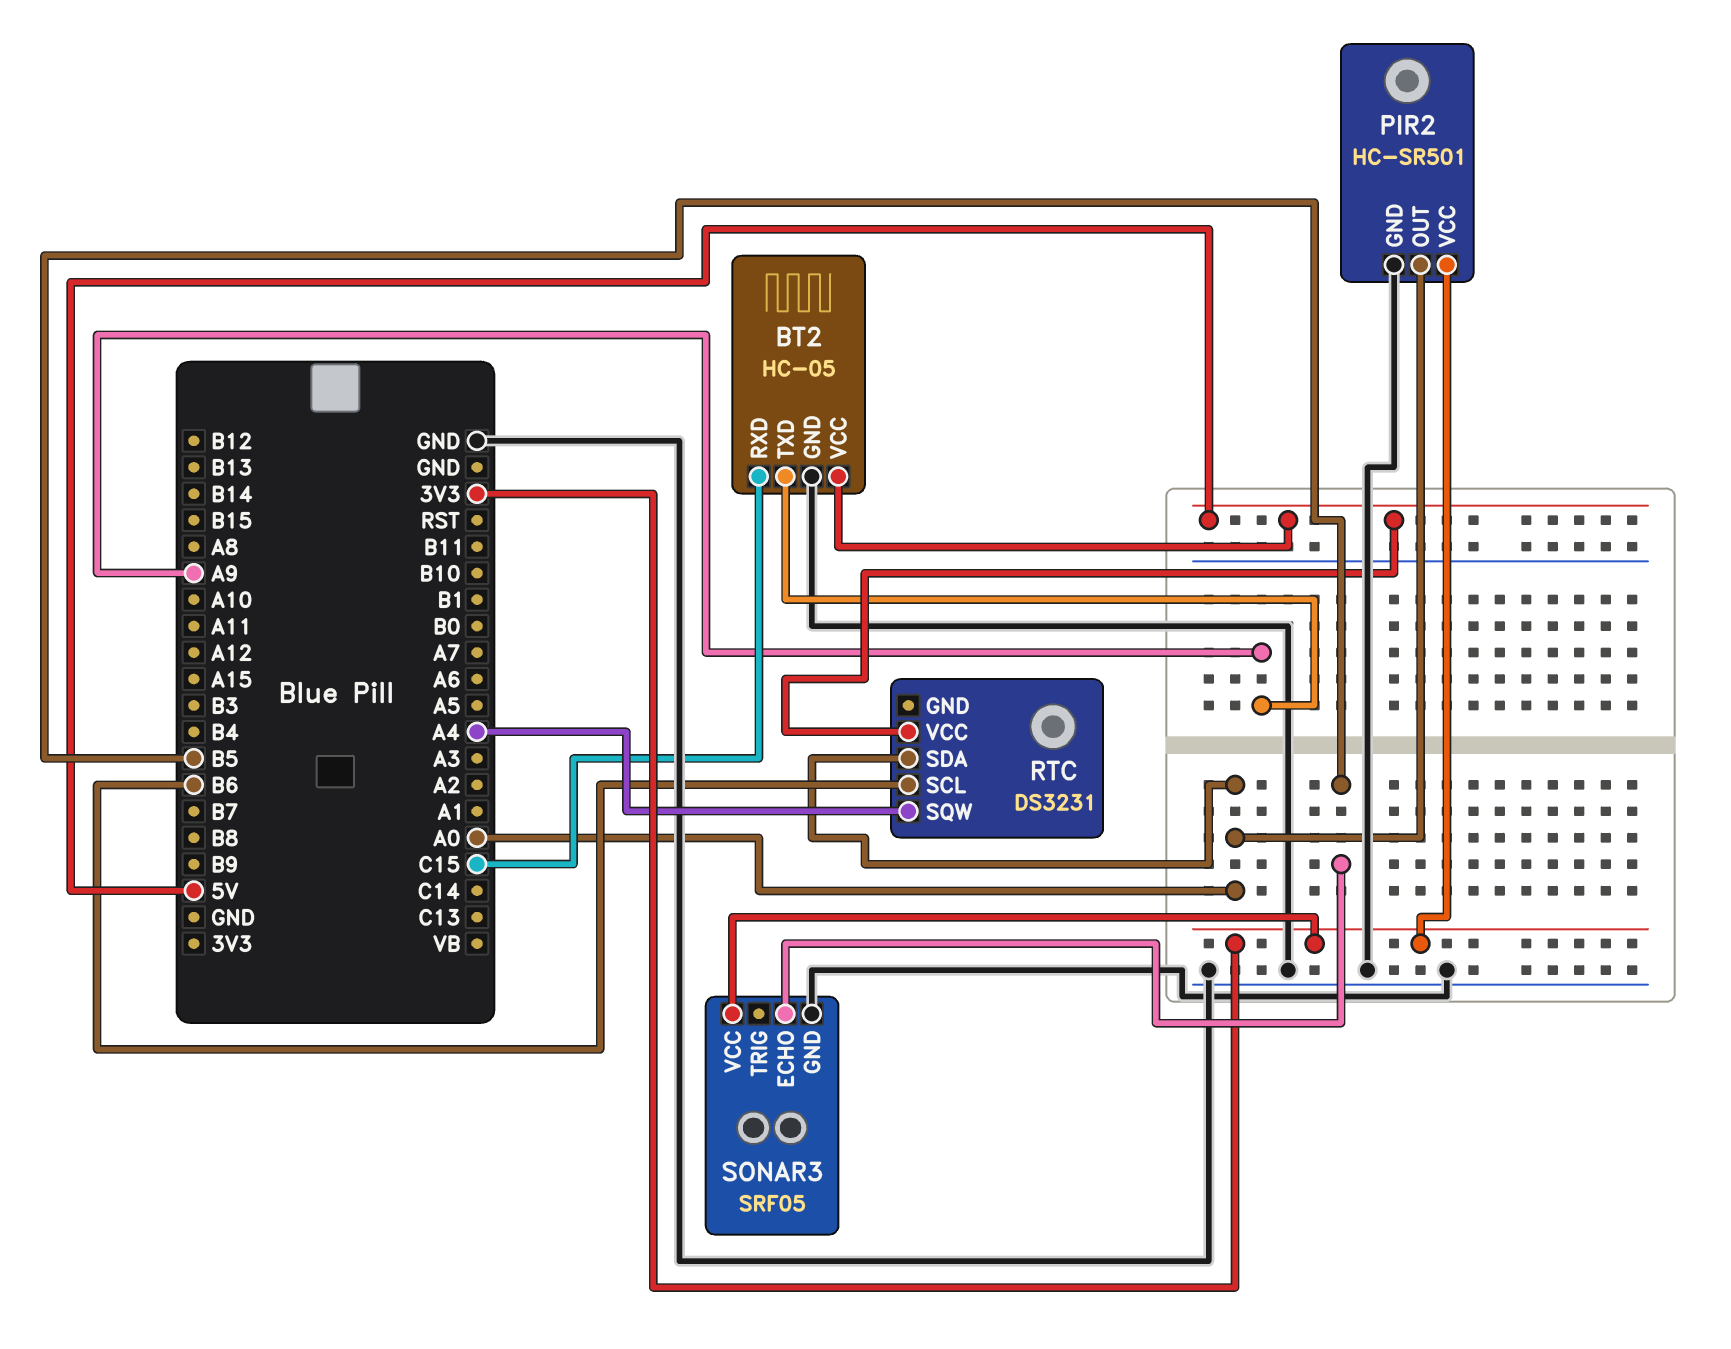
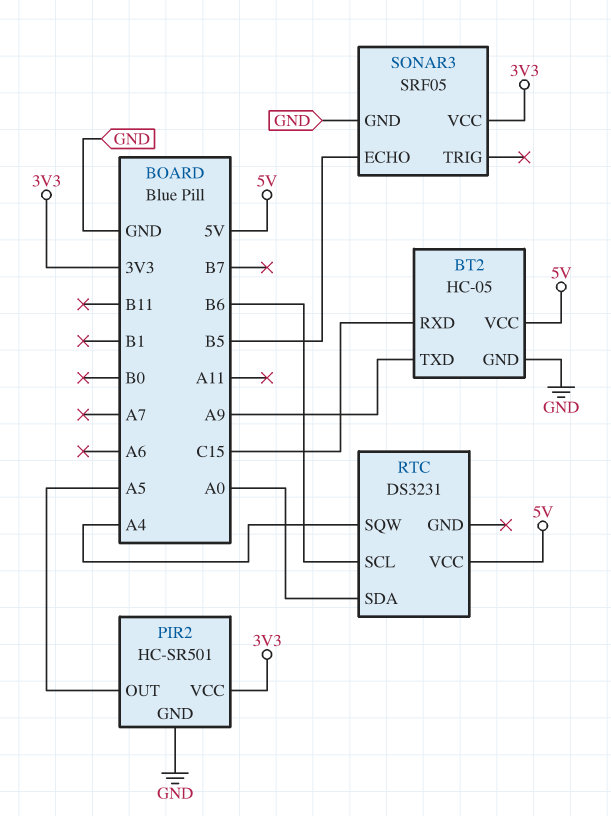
PIR2 pin OUT: A0 -> A5

